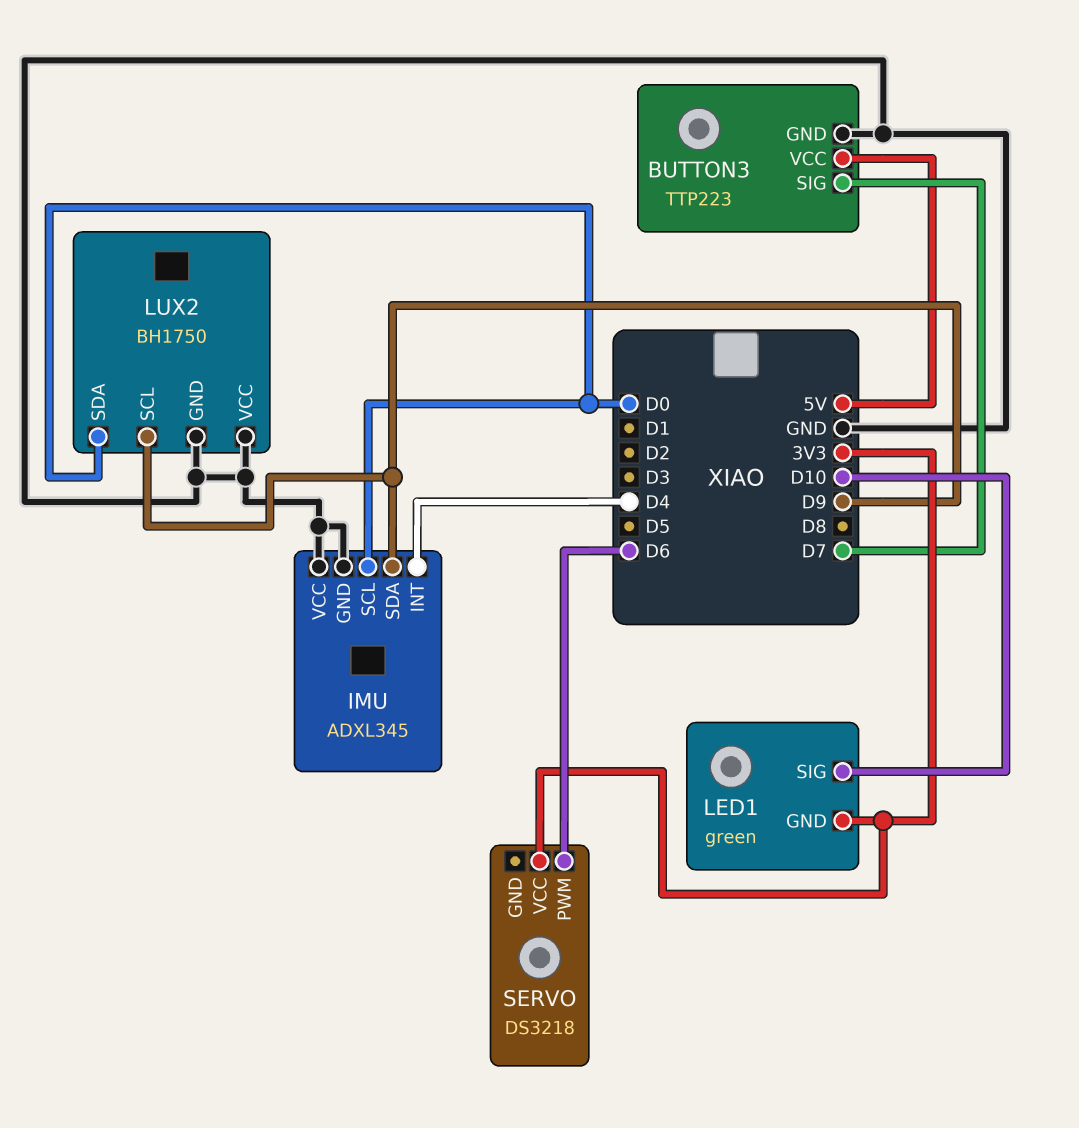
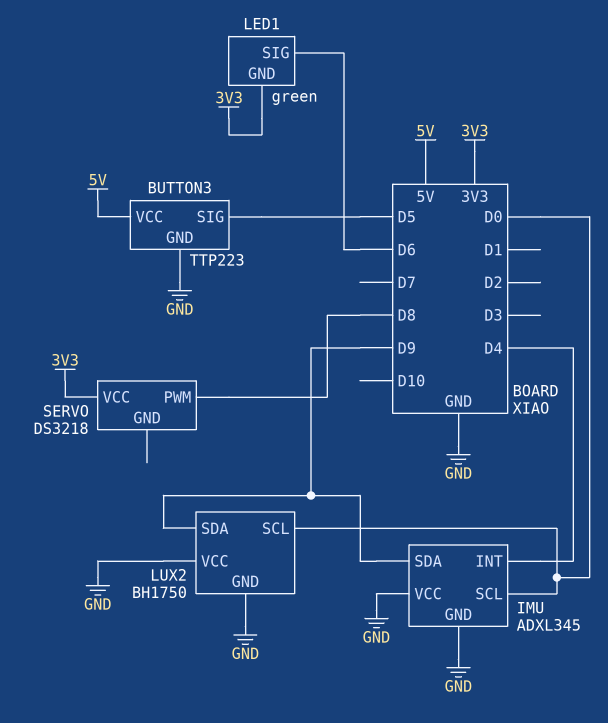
BUTTON3 pin SIG: D7 -> D5
LED1 pin SIG: D10 -> D6
LUX2 pin SCL: D9 -> D0
LUX2 pin SDA: D0 -> D9
SERVO pin PWM: D6 -> D8

